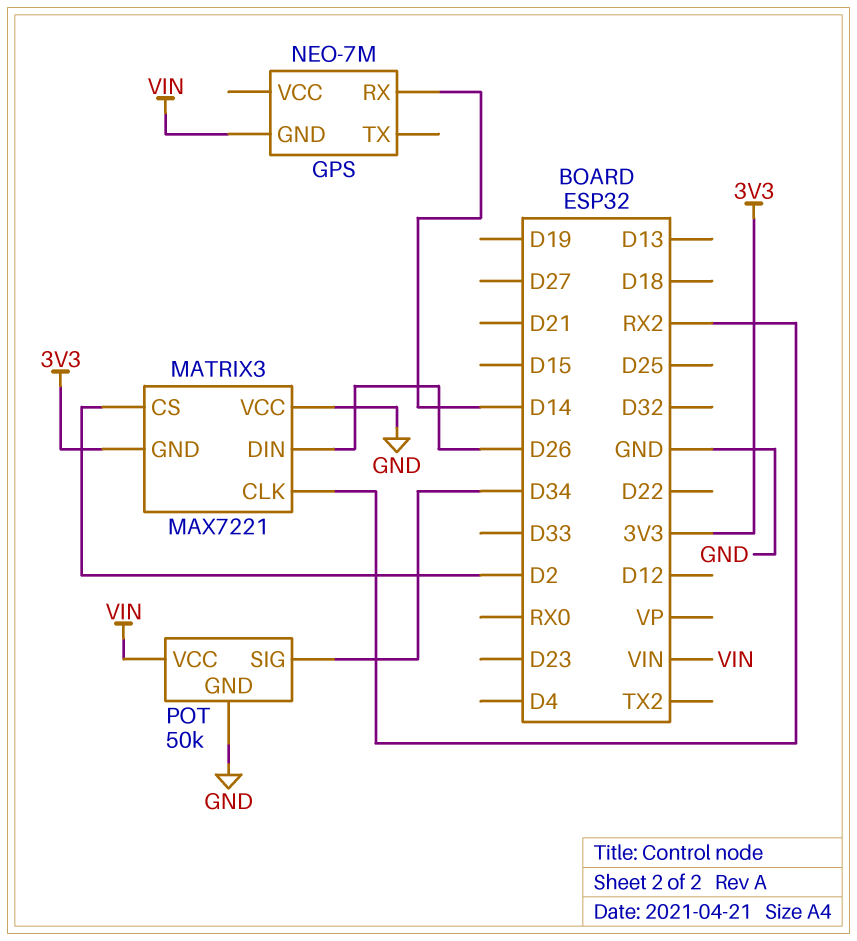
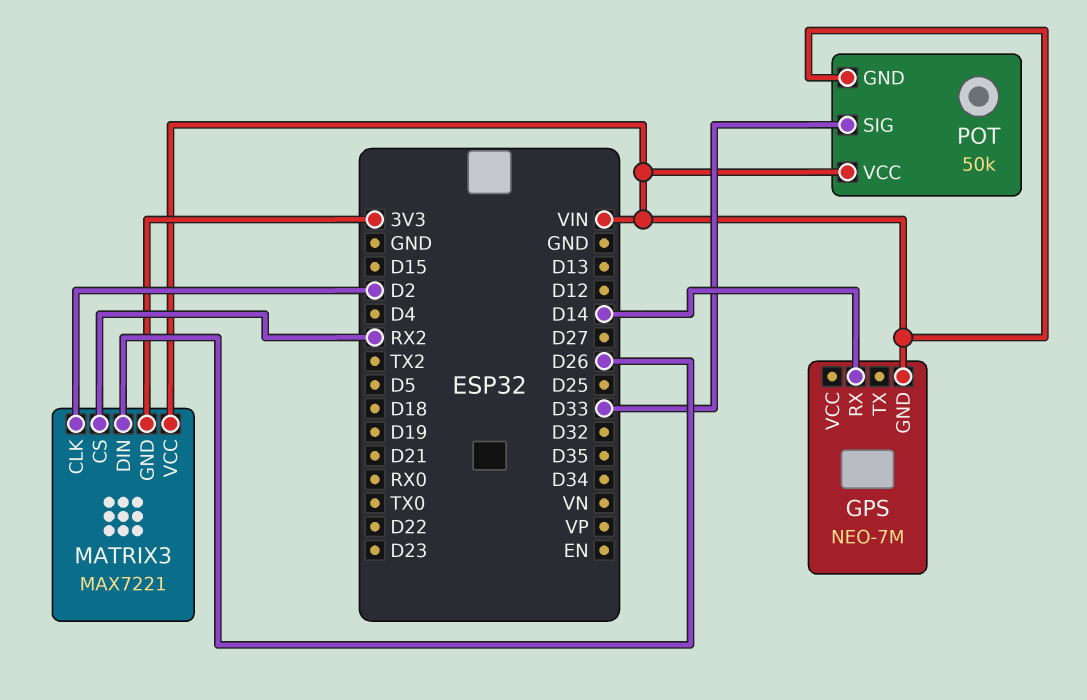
MATRIX3 pin CLK: RX2 -> D2
MATRIX3 pin CS: D2 -> RX2
MATRIX3 pin VCC: GND -> VIN
POT pin GND: GND -> VIN
POT pin SIG: D34 -> D33

